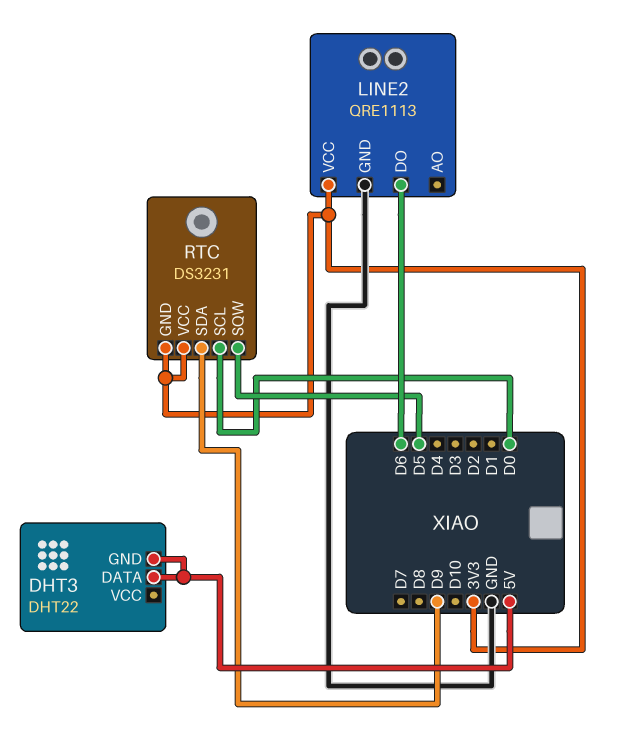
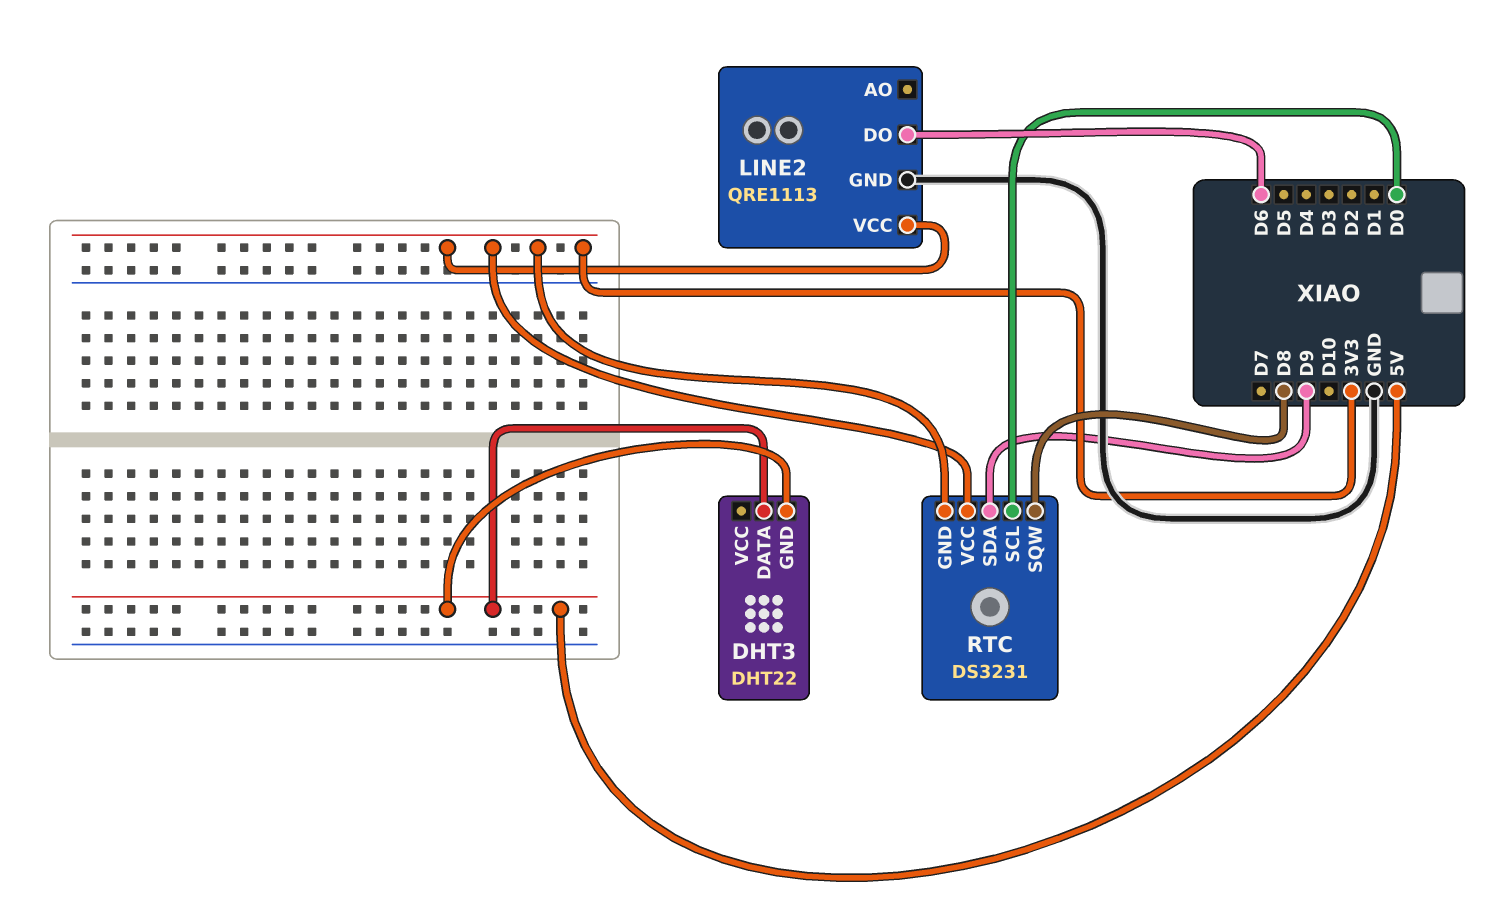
RTC pin SQW: D5 -> D8

